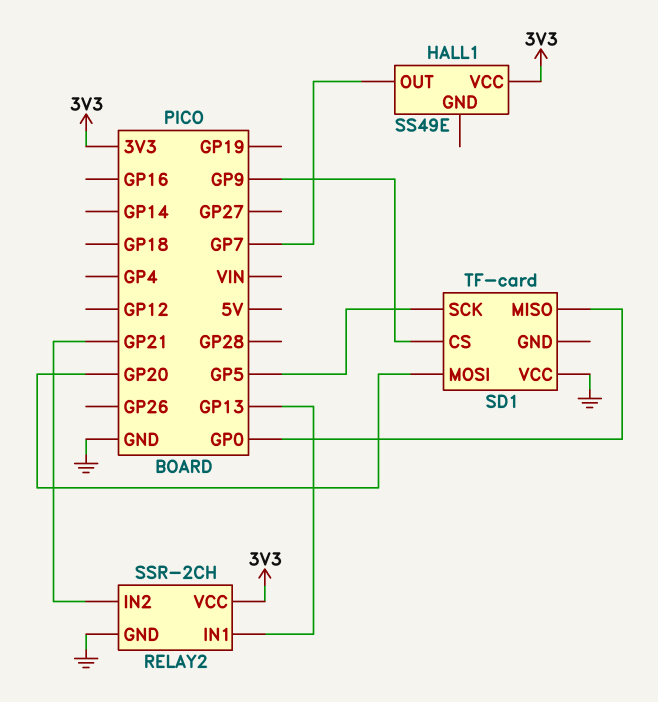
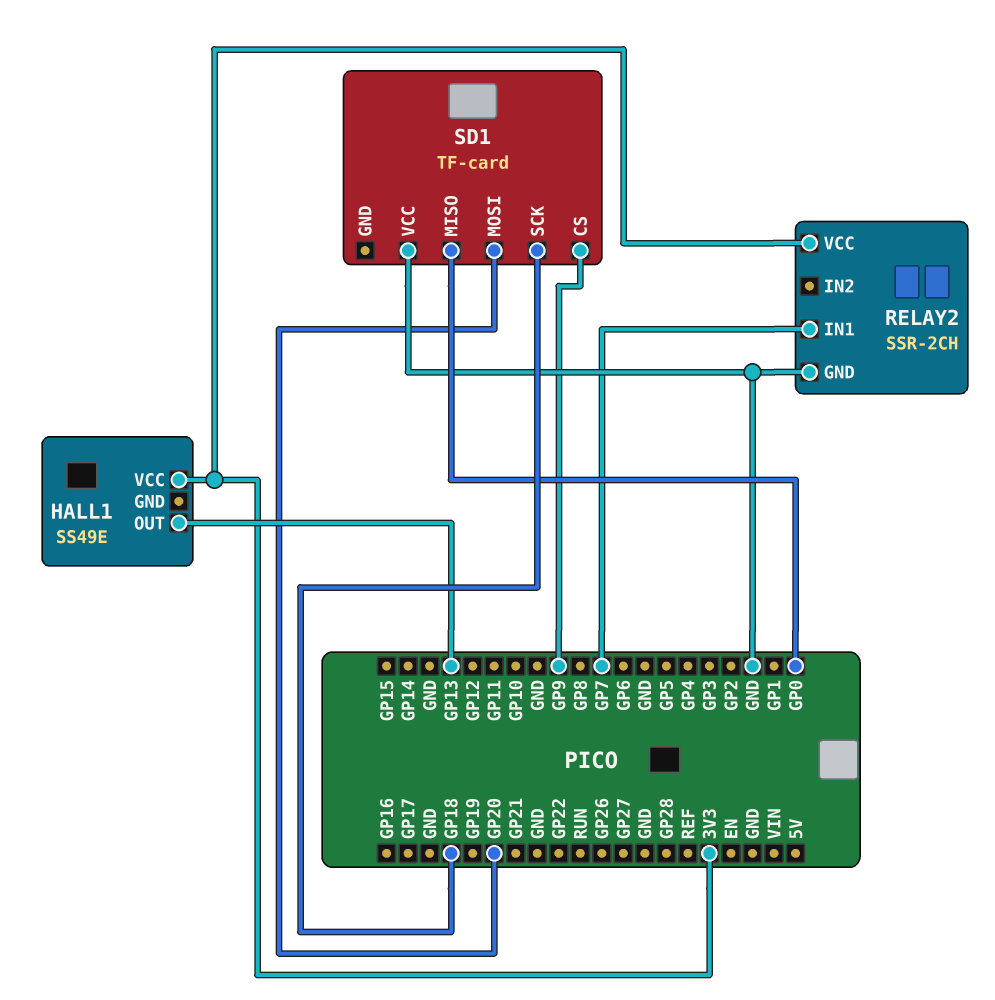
HALL1 pin OUT: GP7 -> GP13
RELAY2 pin IN1: GP13 -> GP7
RELAY2 pin IN2: GP21 -> none
SD1 pin SCK: GP5 -> GP18

